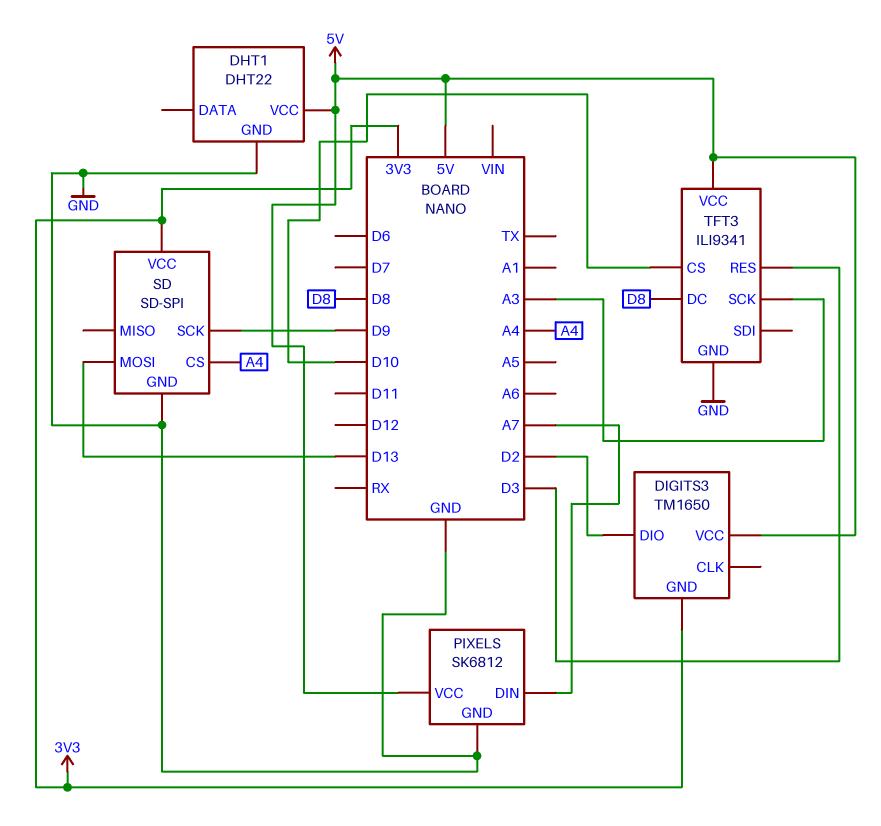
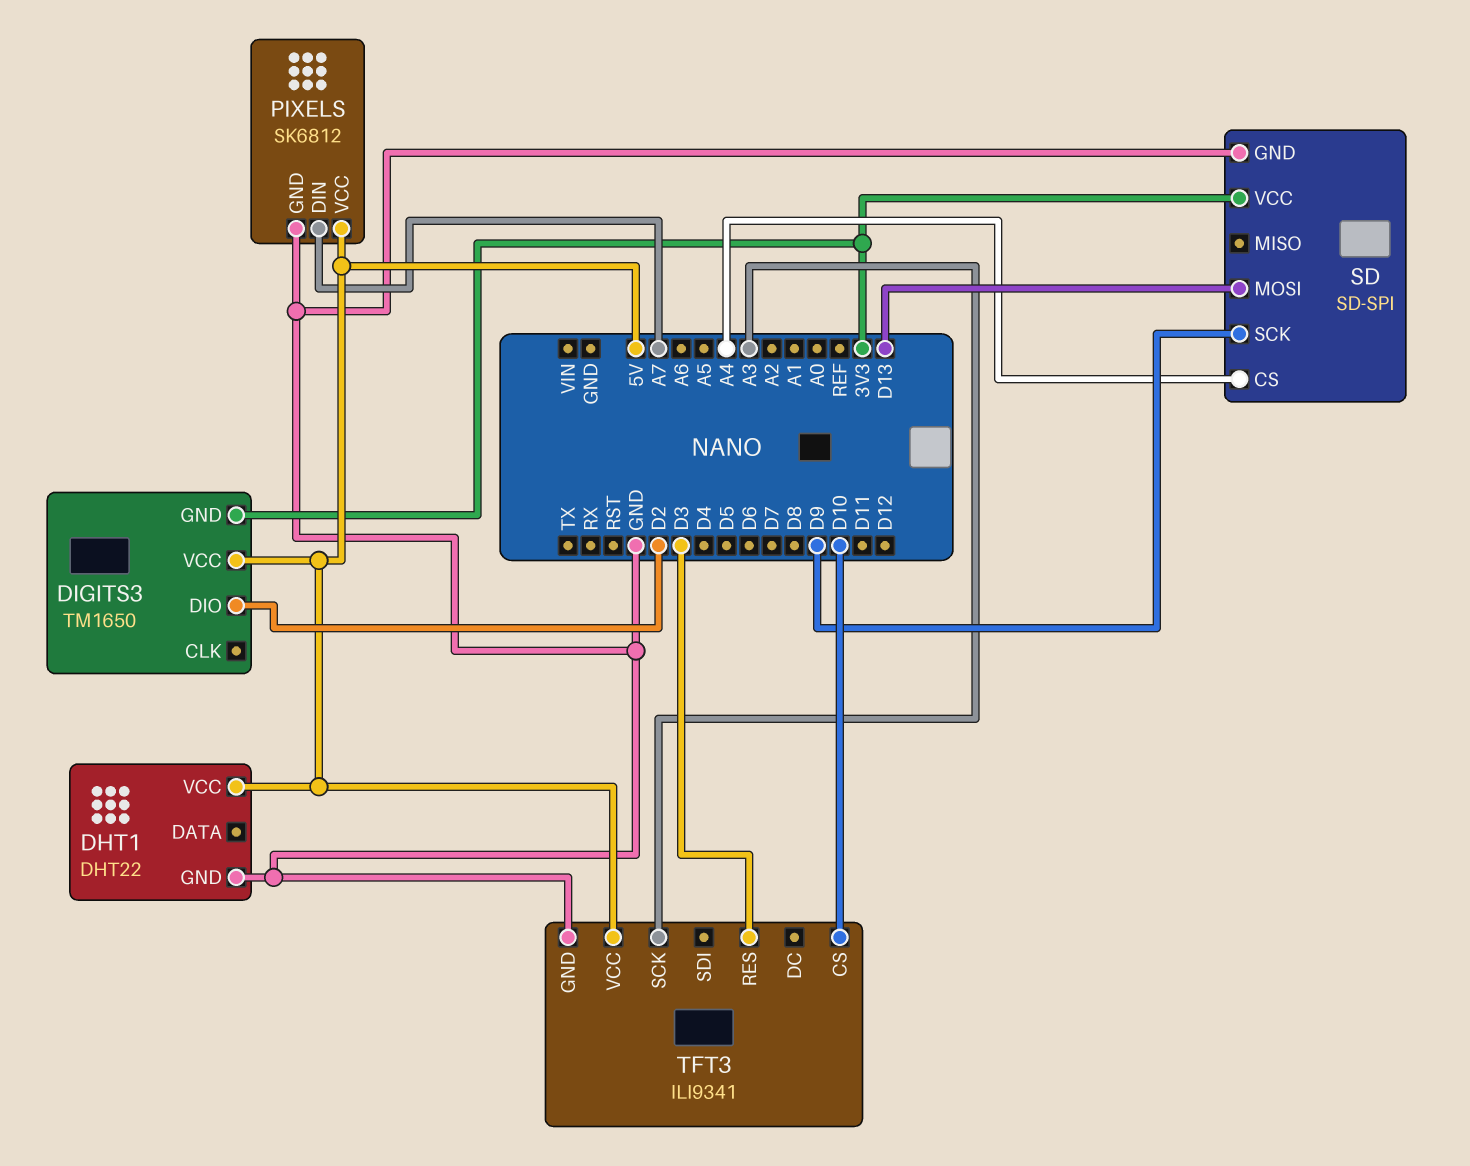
TFT3 pin DC: D8 -> none

